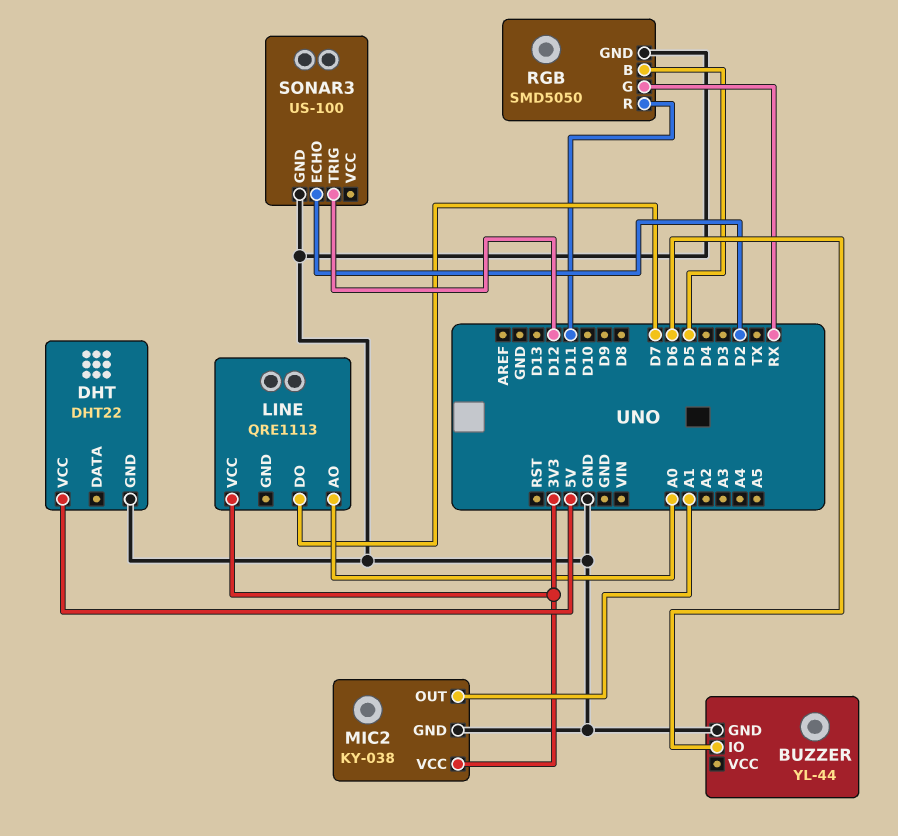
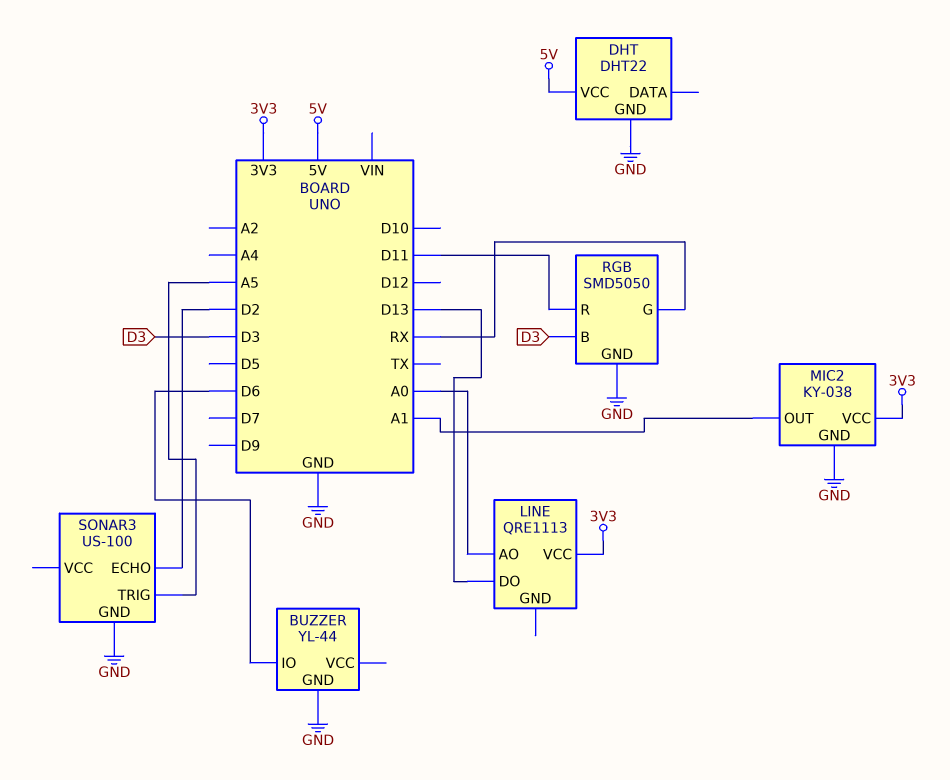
LINE pin DO: D7 -> D13
RGB pin B: D5 -> D3
SONAR3 pin TRIG: D12 -> A5

